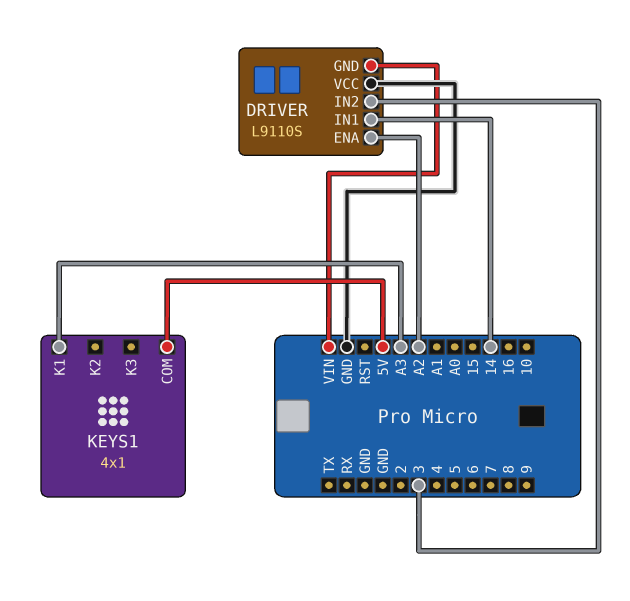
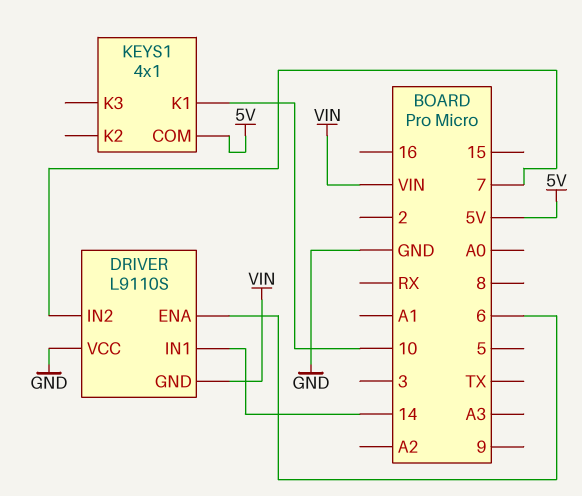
DRIVER pin ENA: A2 -> 6
DRIVER pin IN2: 3 -> 7
KEYS1 pin K1: A3 -> 10

